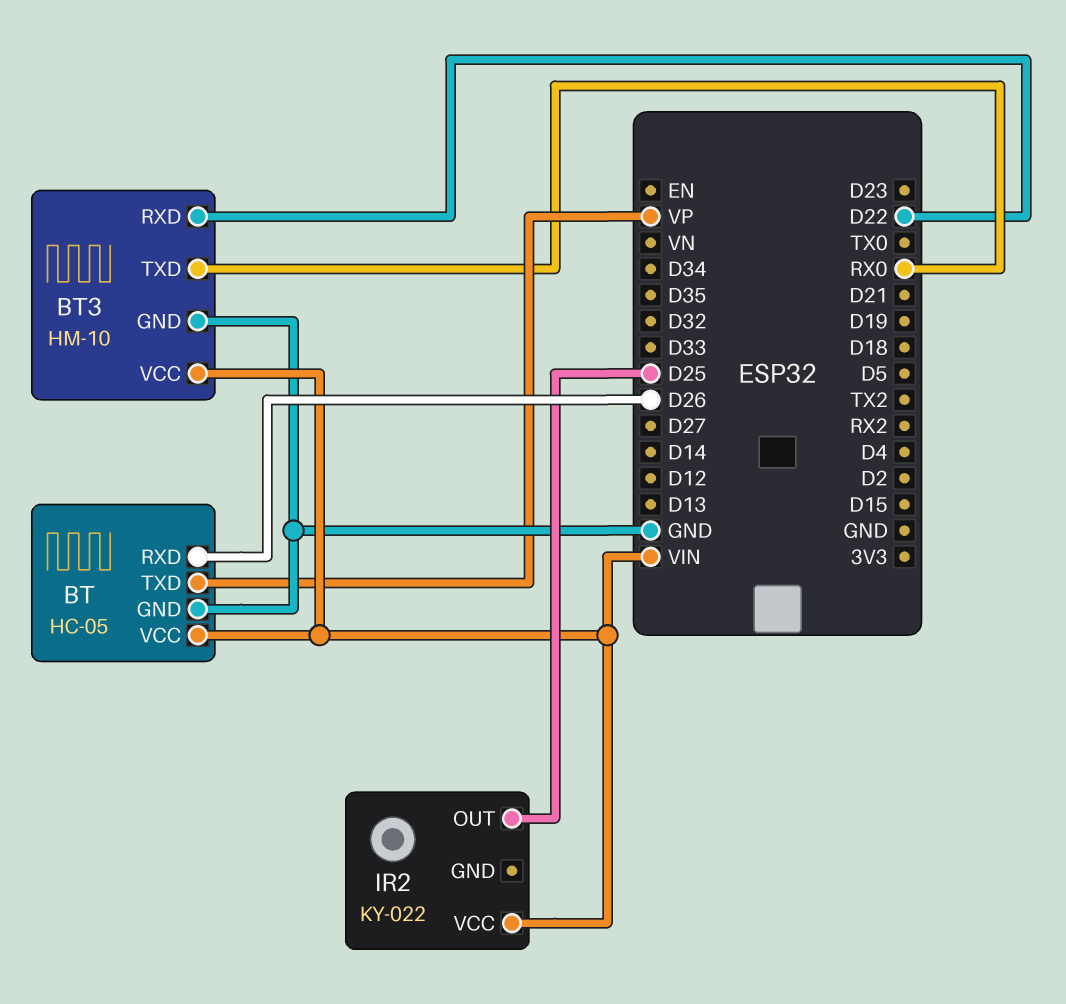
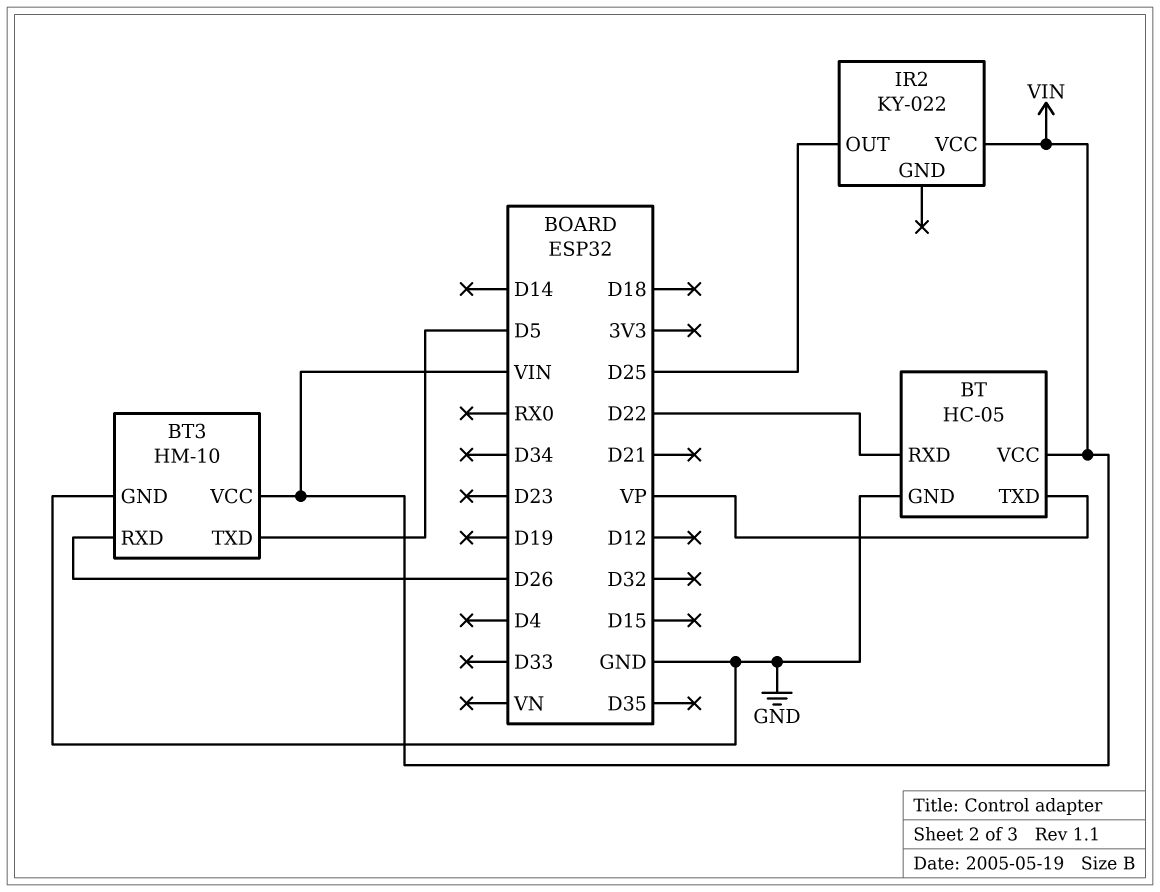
BT pin RXD: D26 -> D22
BT3 pin RXD: D22 -> D26
BT3 pin TXD: RX0 -> D5

